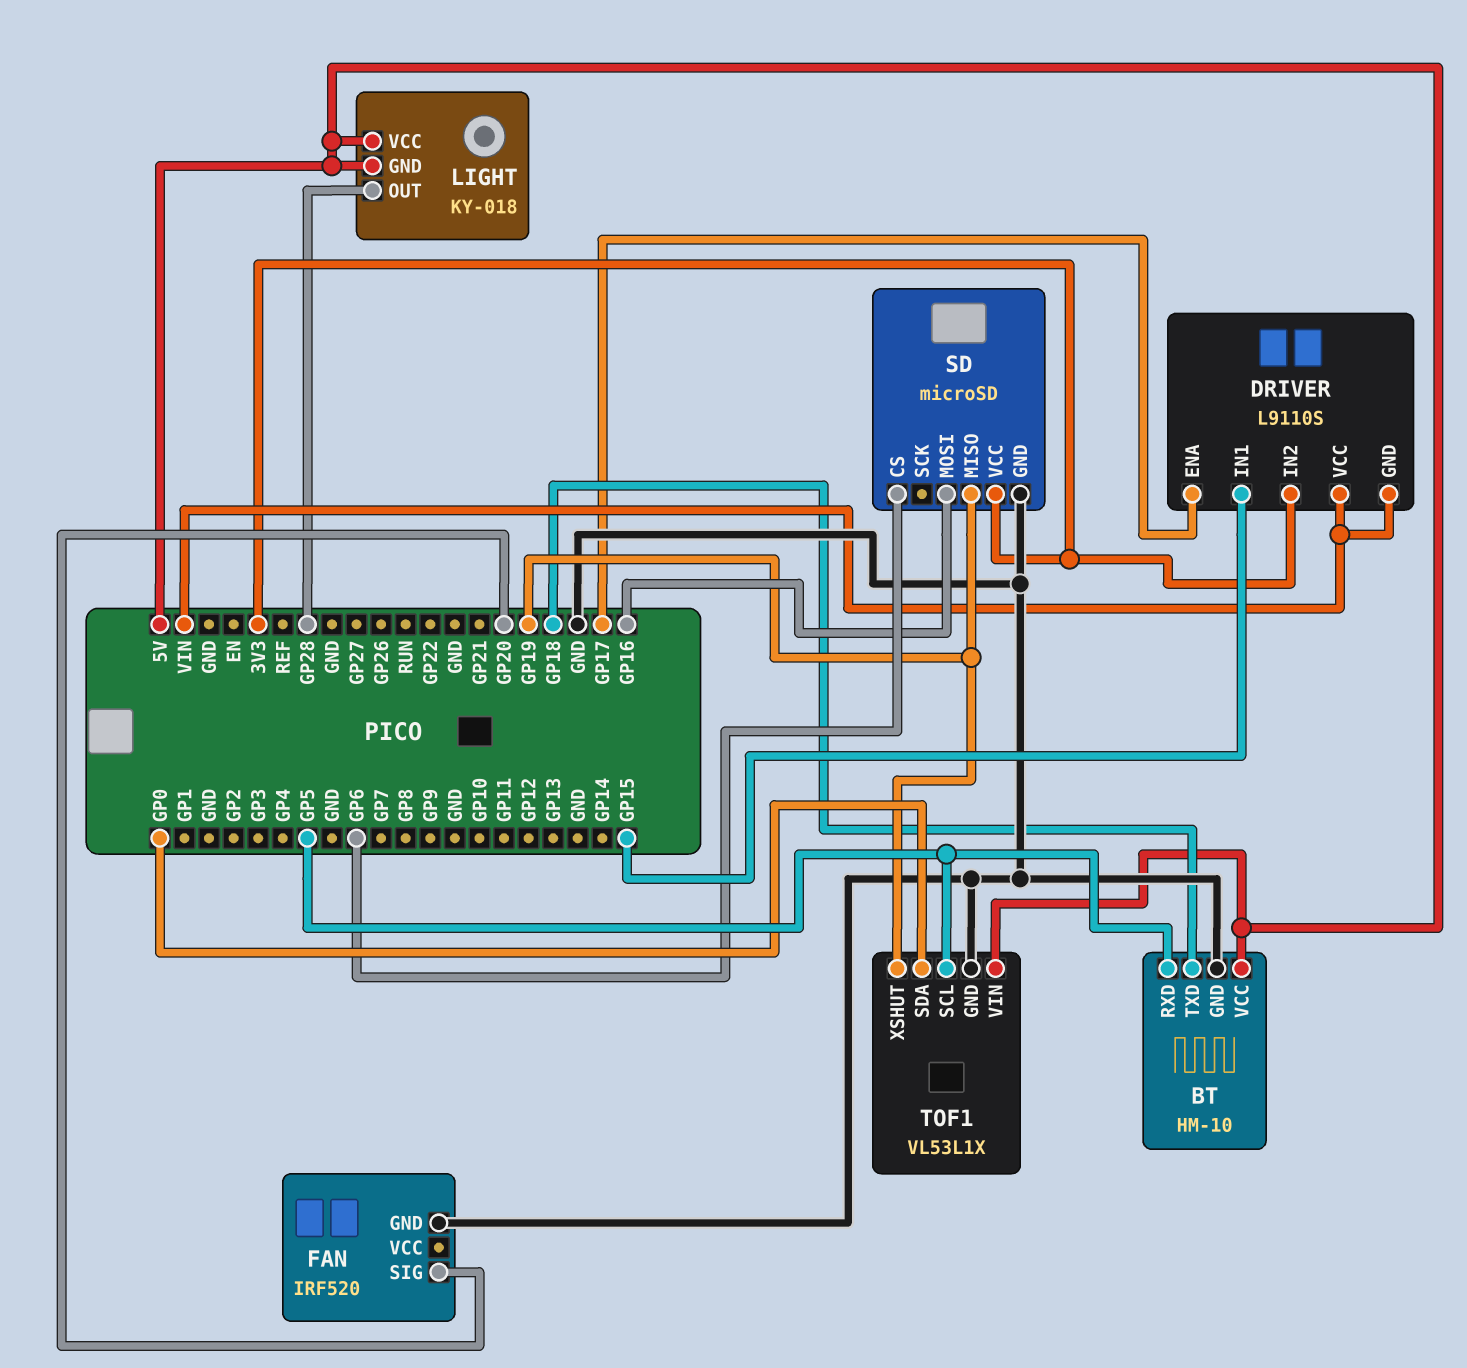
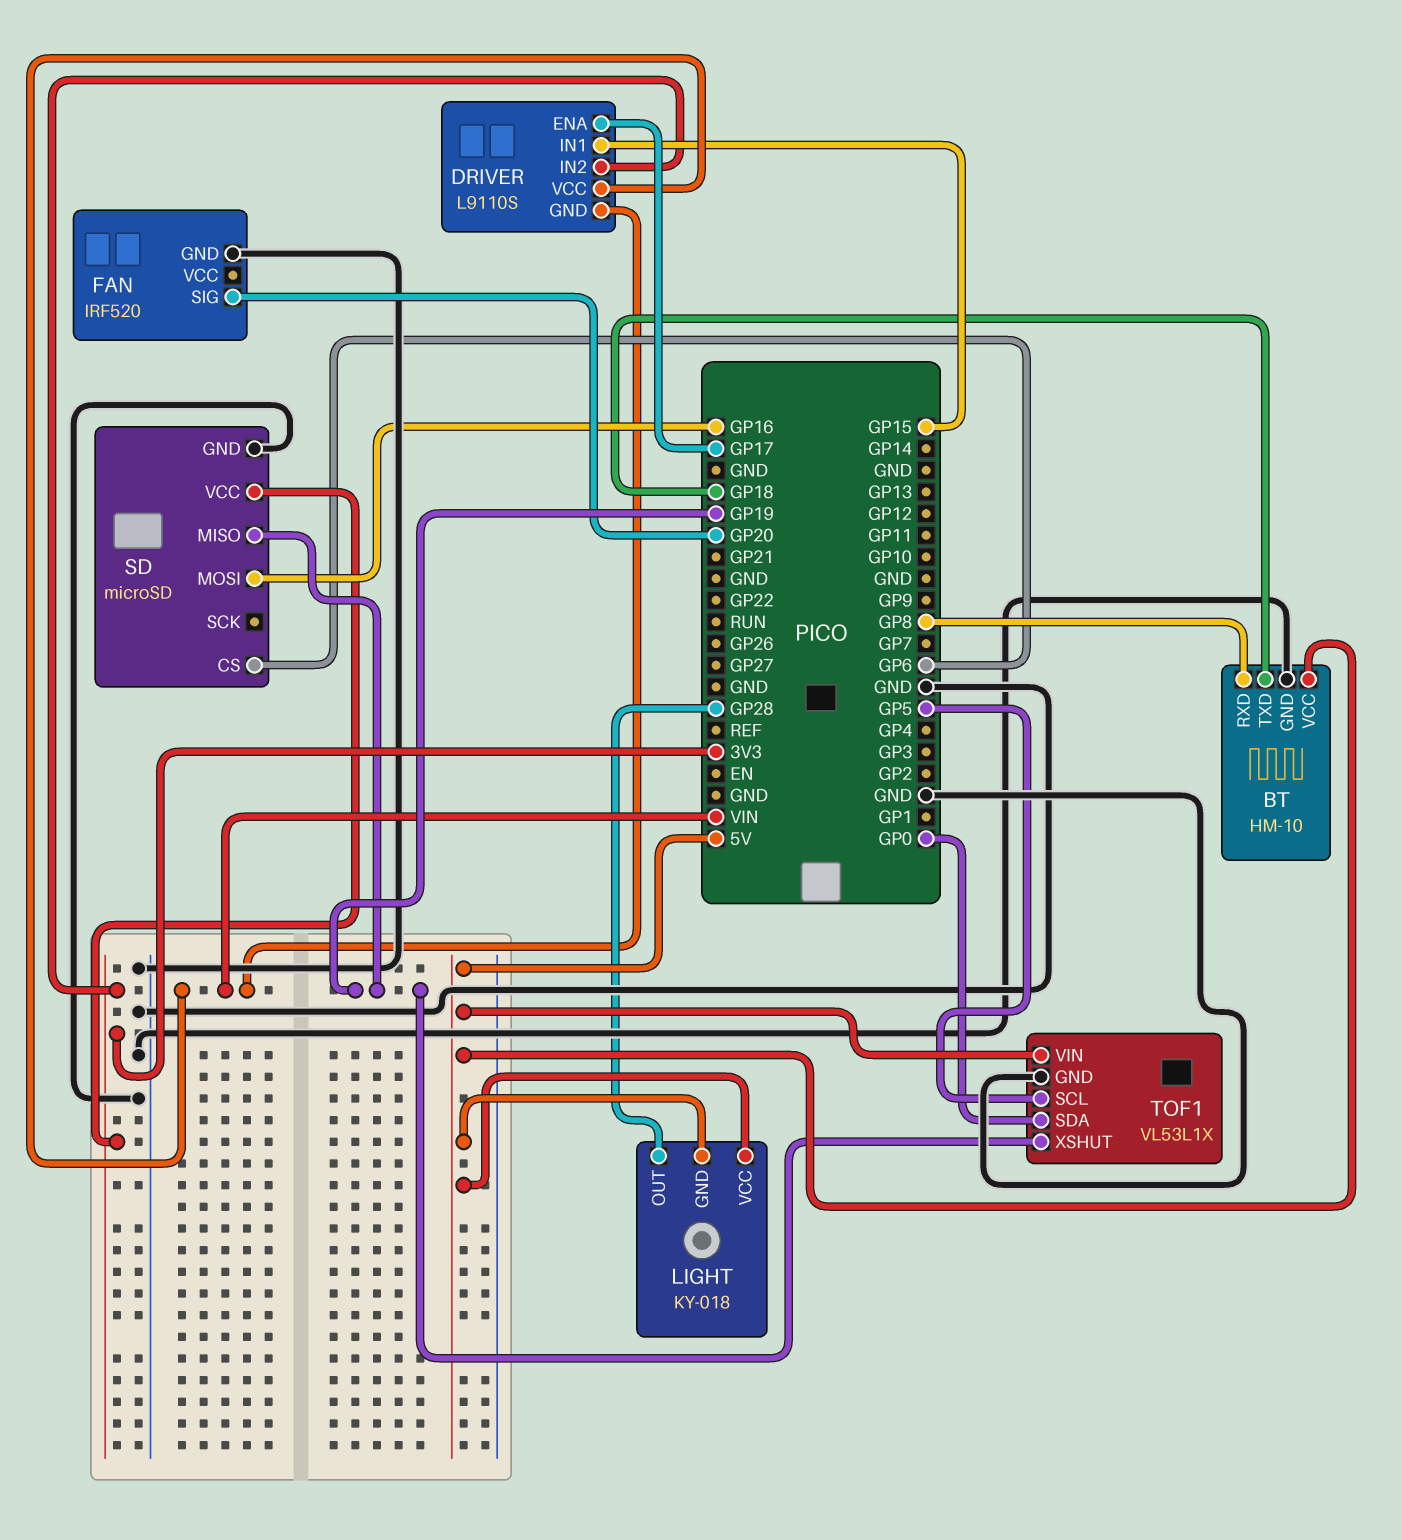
BT pin RXD: GP5 -> GP8

